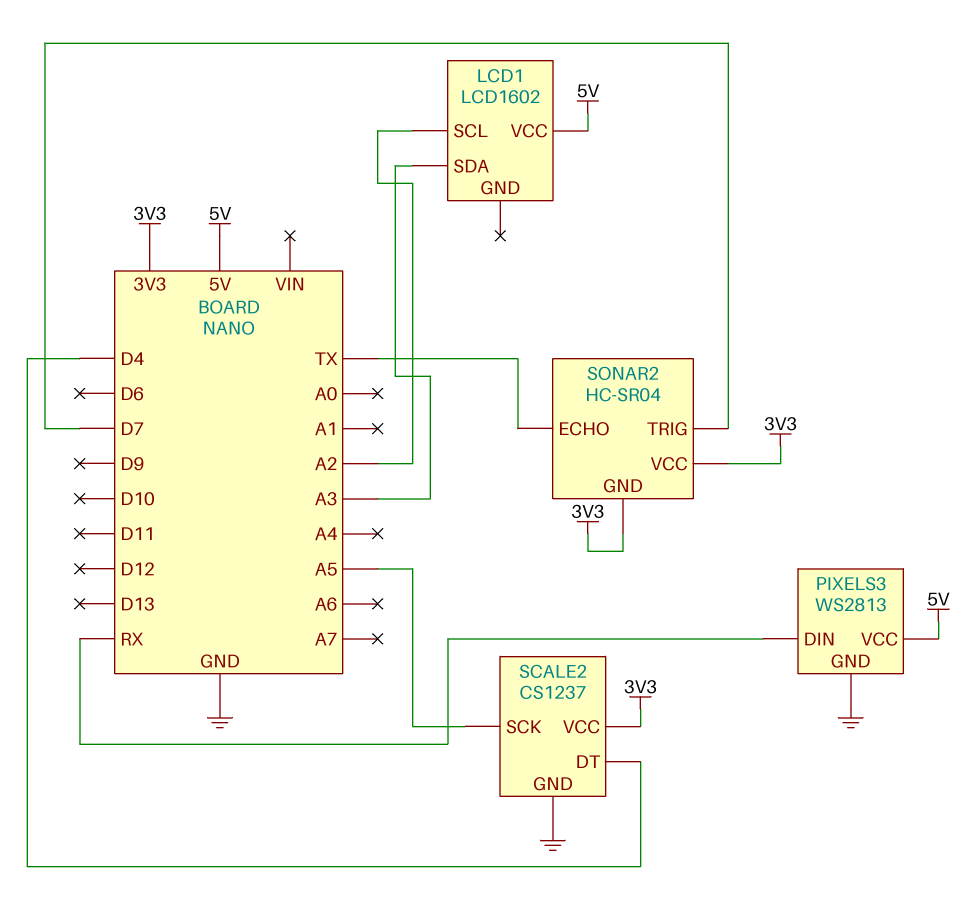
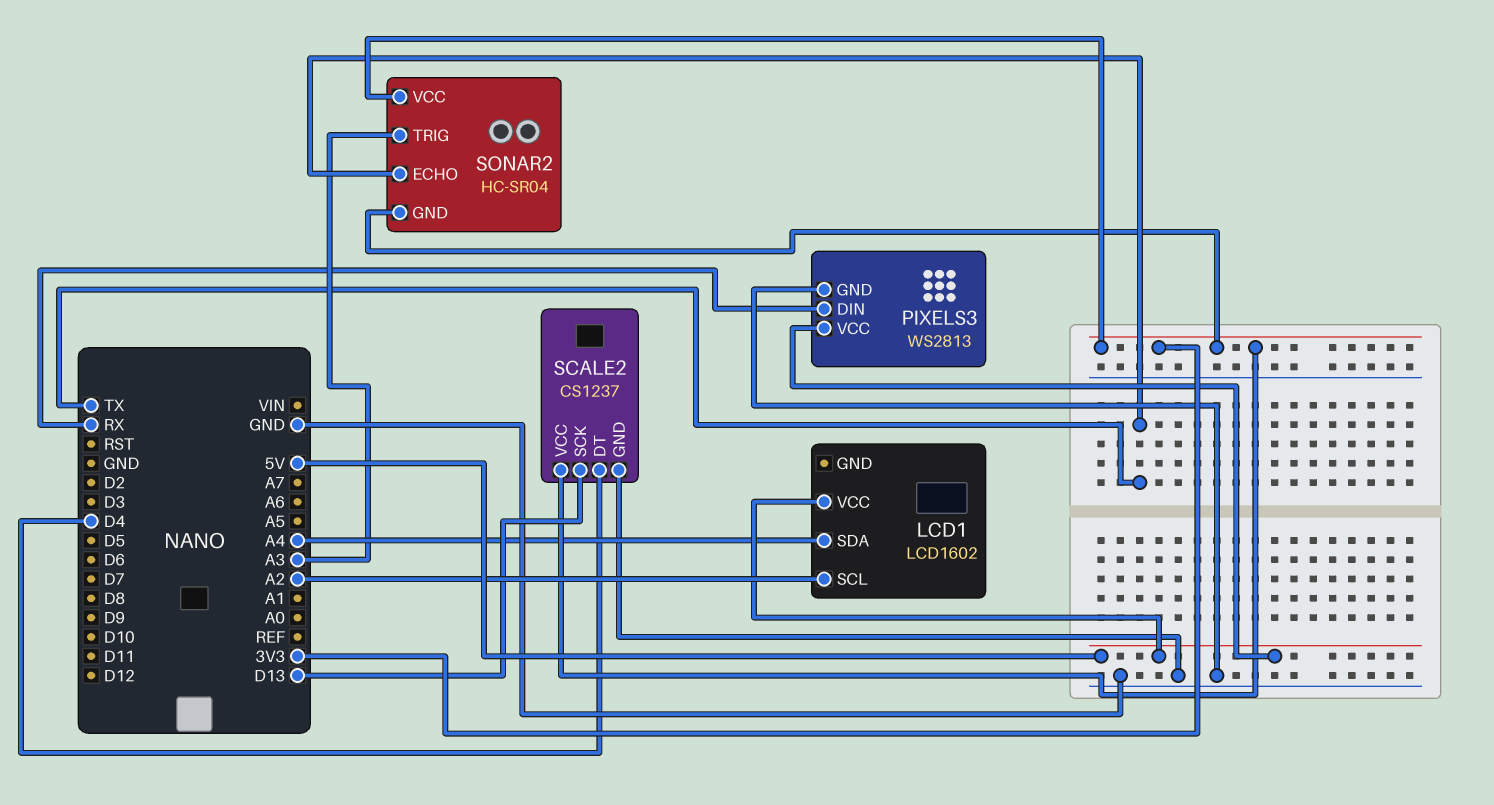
LCD1 pin SDA: A3 -> A4
SCALE2 pin SCK: A5 -> D13
SONAR2 pin TRIG: D7 -> A3

